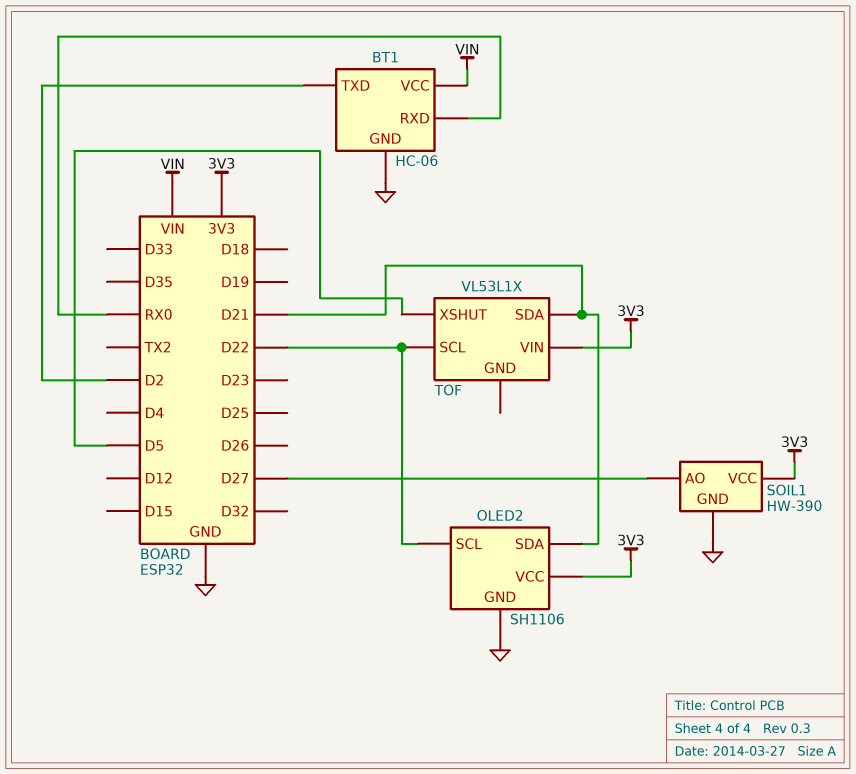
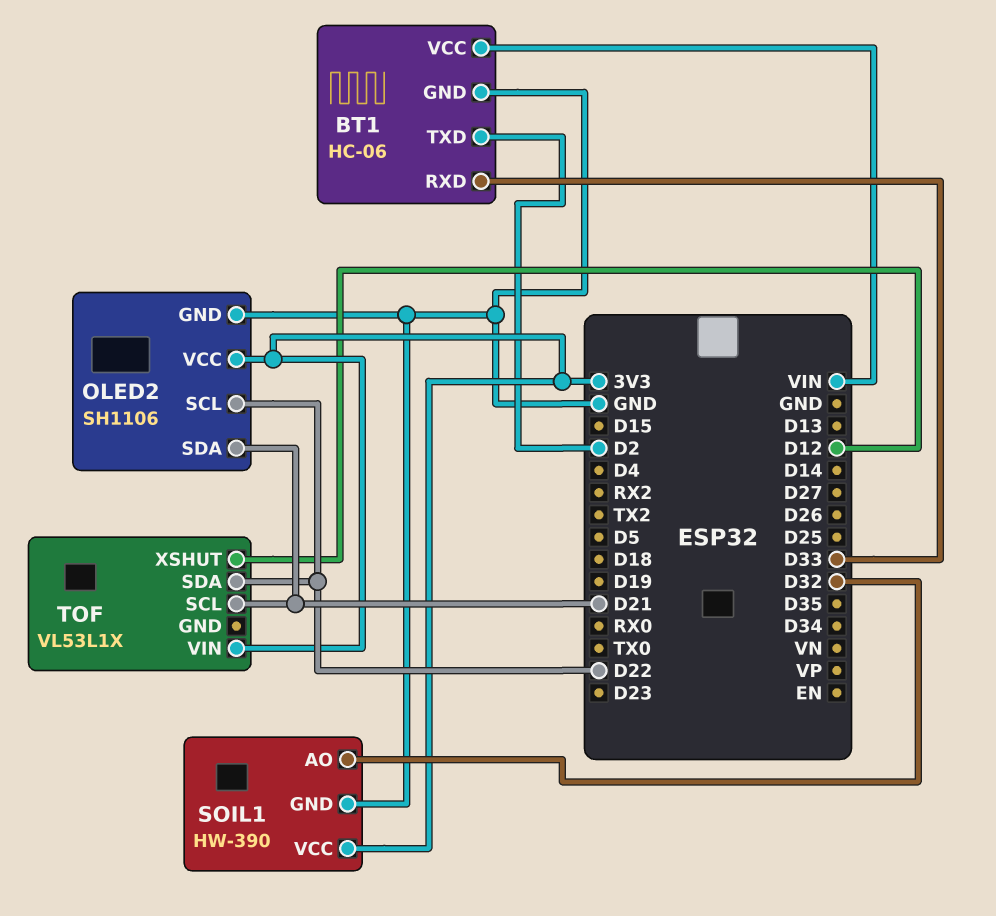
BT1 pin RXD: RX0 -> D33
SOIL1 pin AO: D27 -> D32
TOF pin SCL: D22 -> D21
TOF pin SDA: D21 -> D22
TOF pin XSHUT: D5 -> D12

